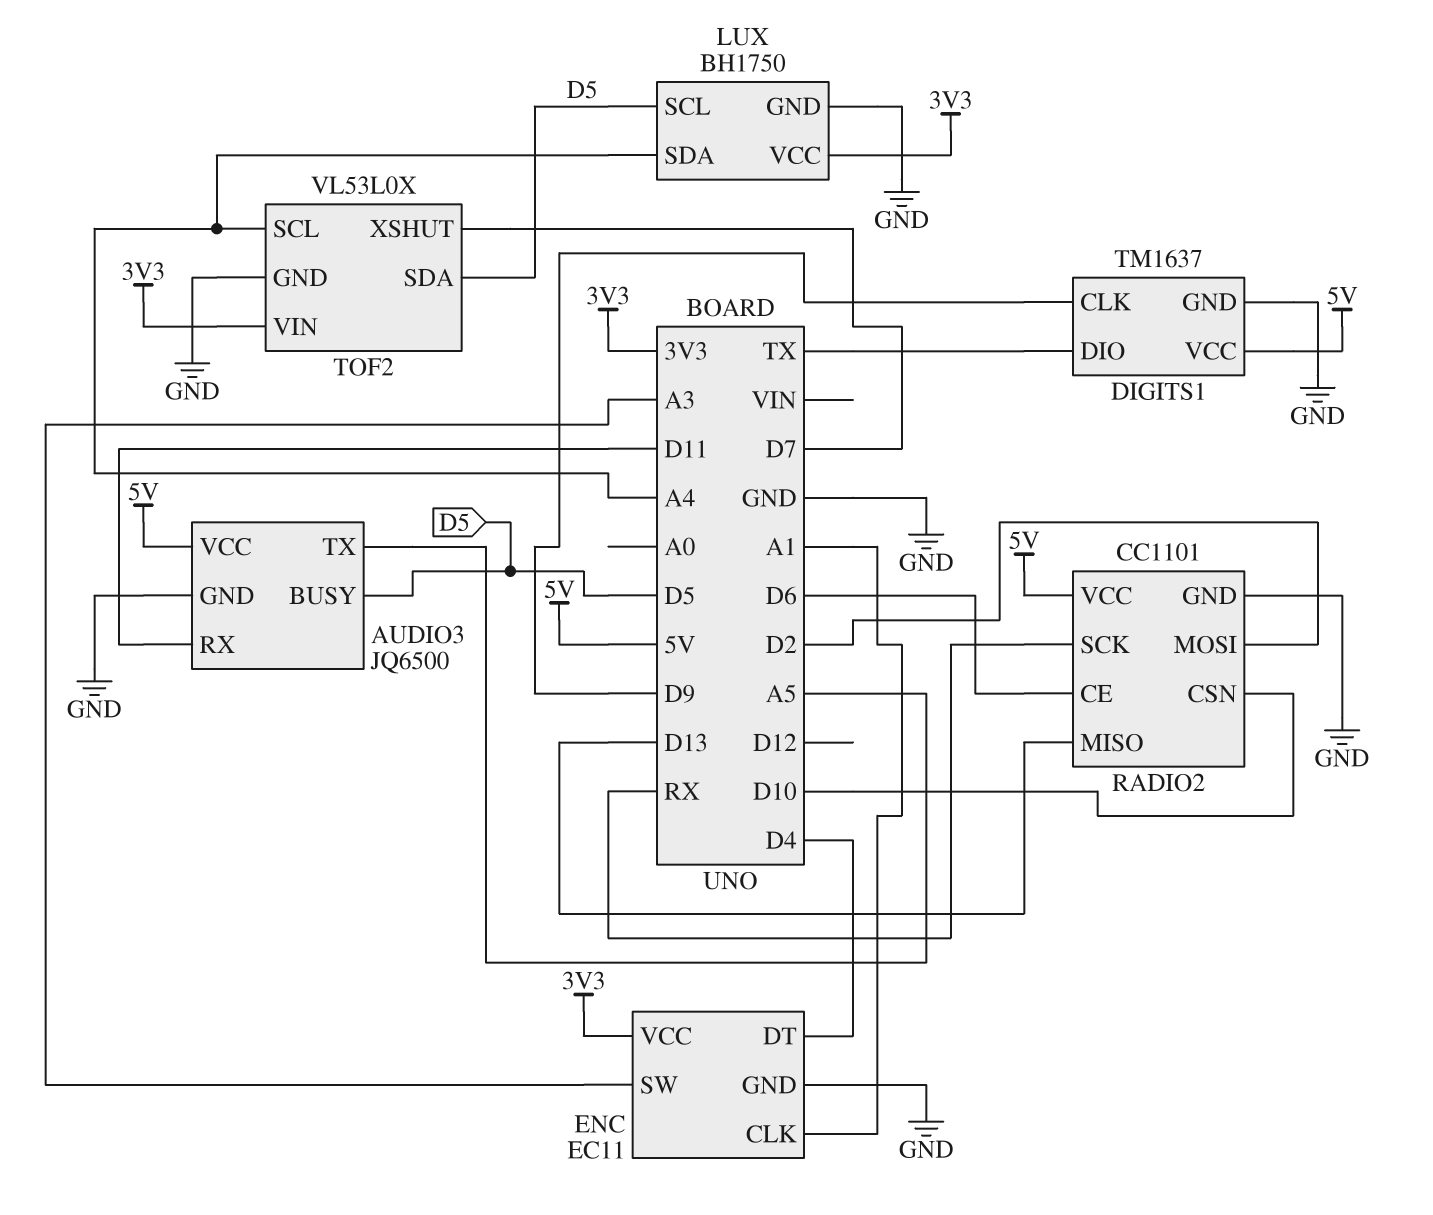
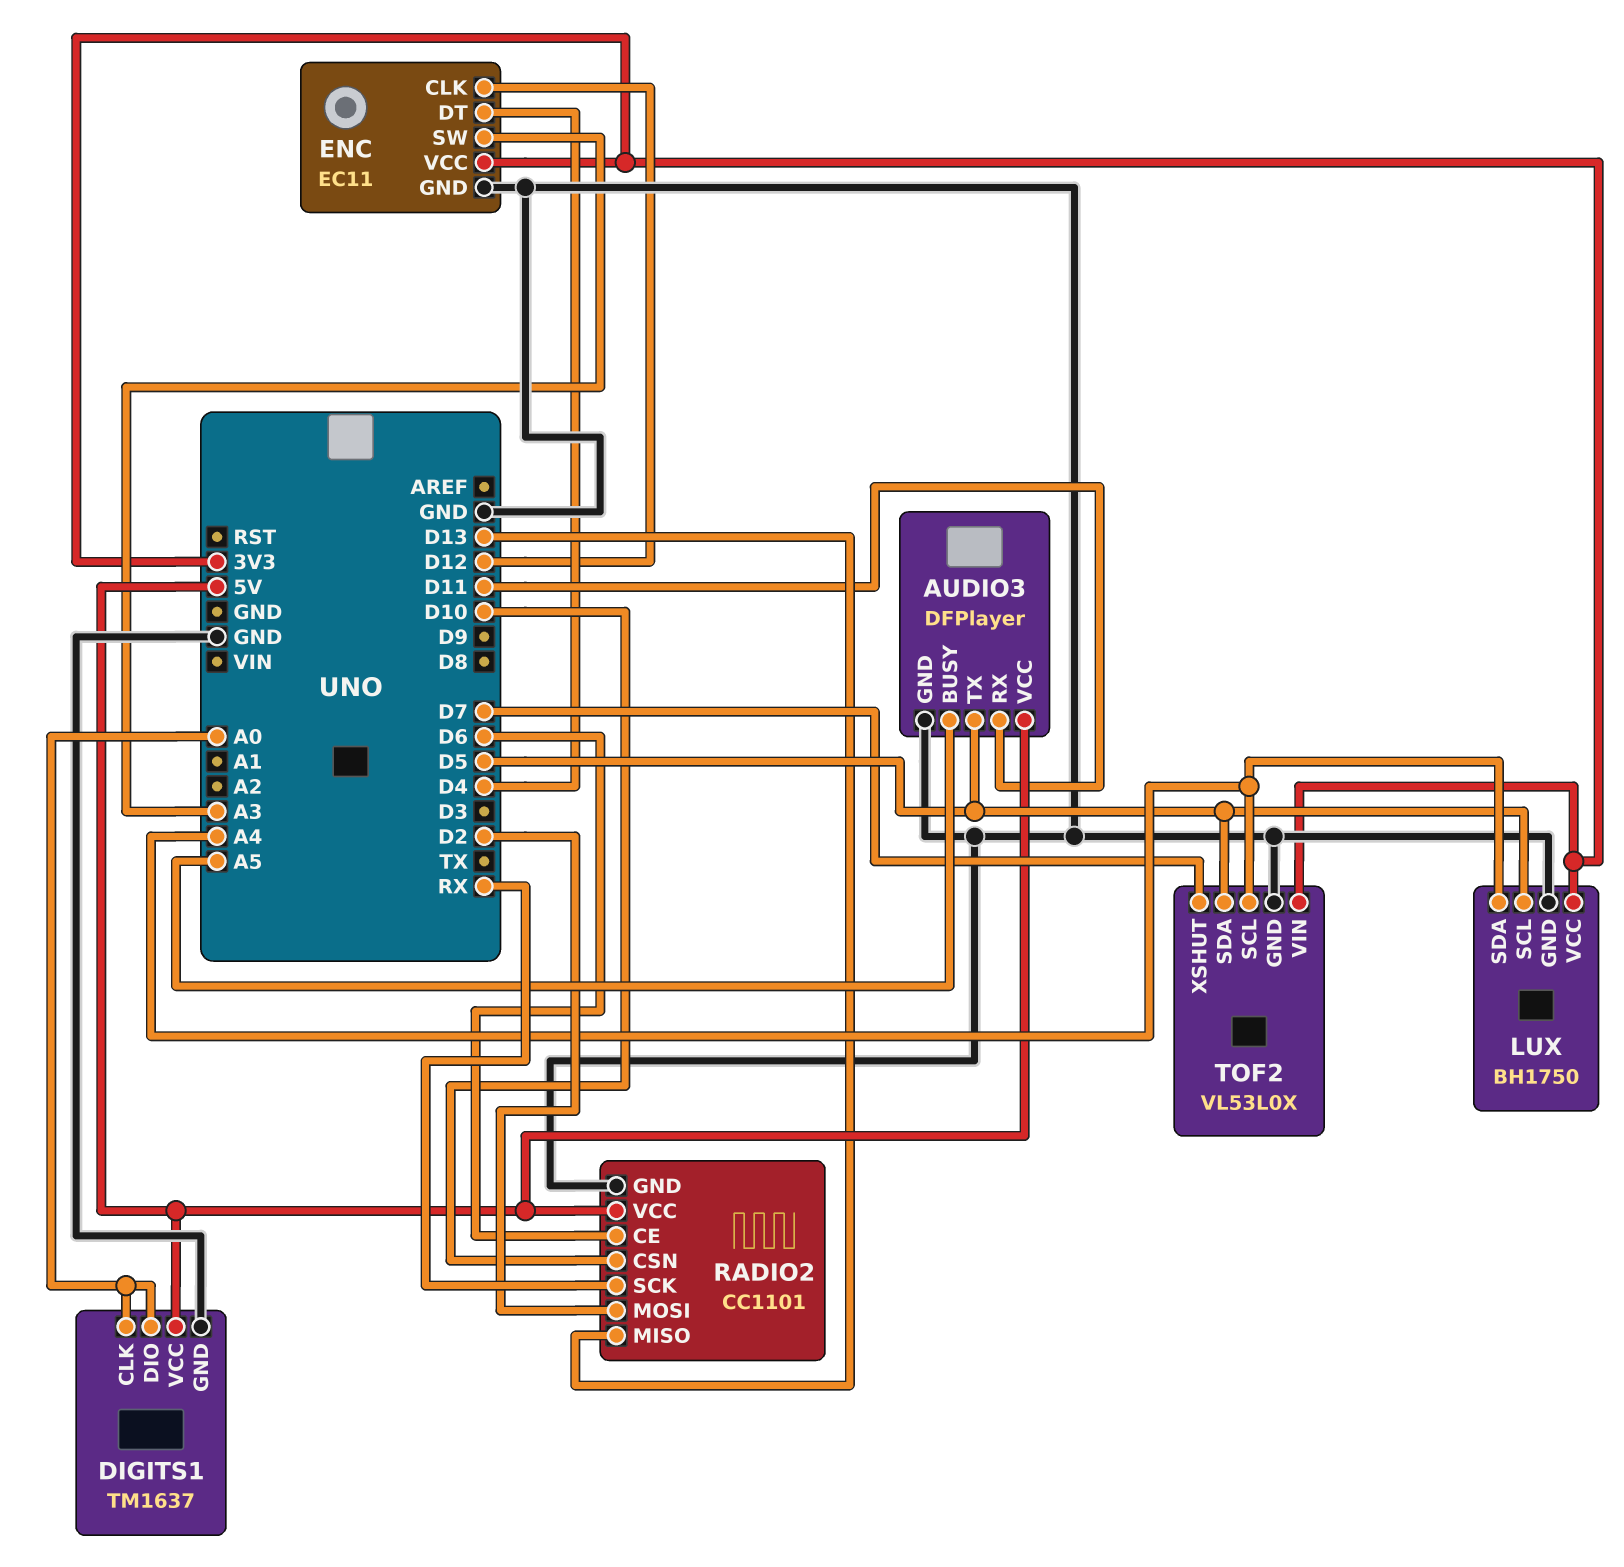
AUDIO3: JQ6500 -> DFPlayer
AUDIO3 pin BUSY: D5 -> A5
AUDIO3 pin TX: A5 -> D5
DIGITS1 pin CLK: D9 -> A0
DIGITS1 pin DIO: TX -> A0
ENC pin CLK: A1 -> D12

